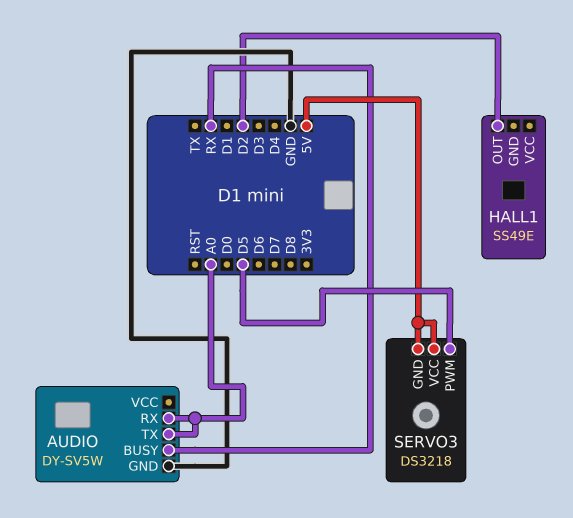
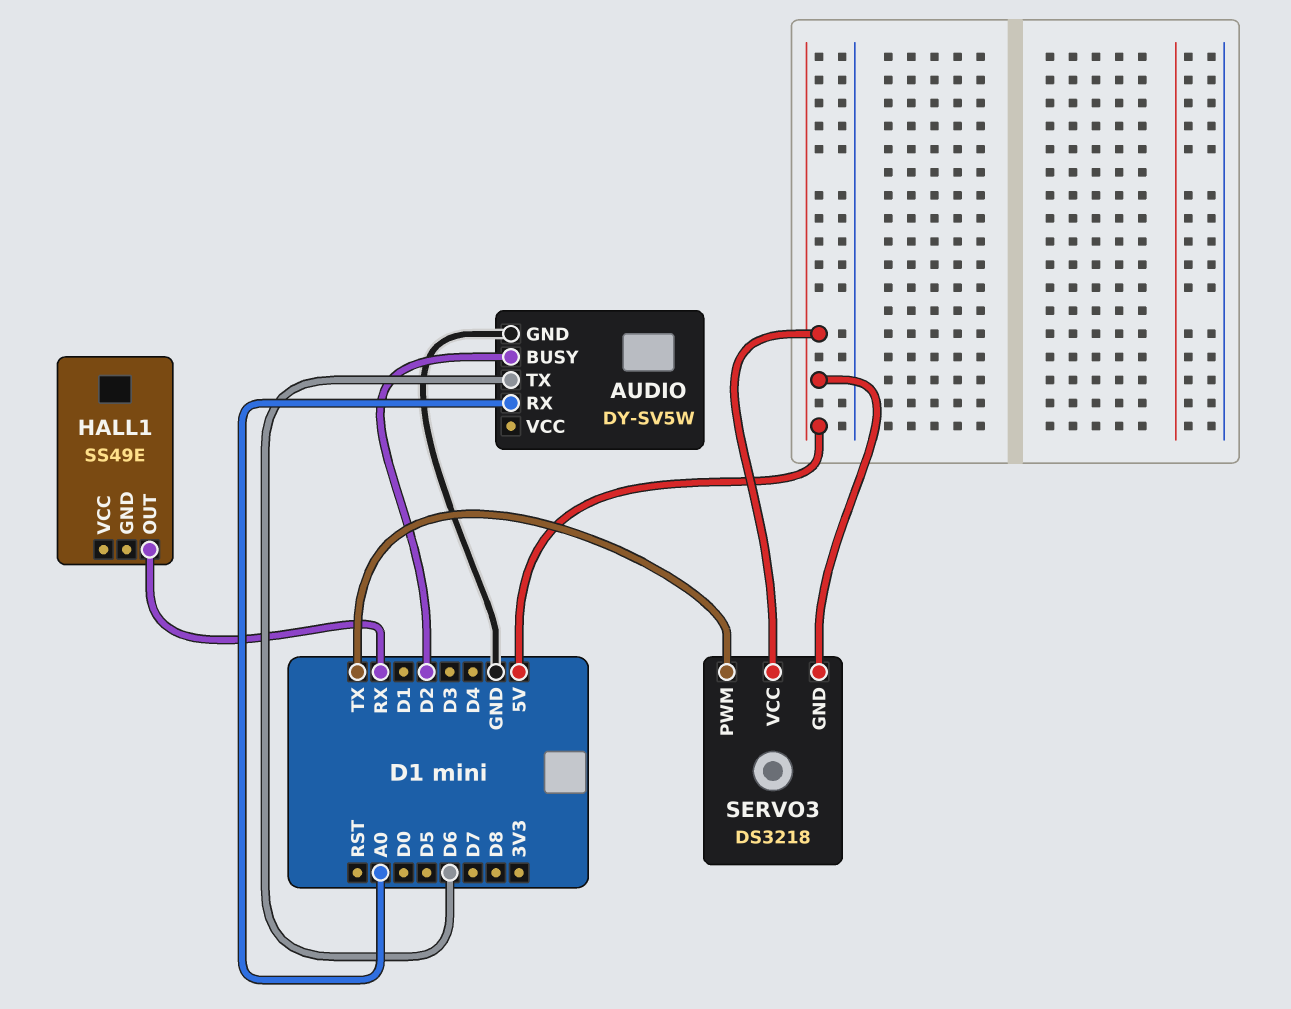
AUDIO pin BUSY: RX -> D2
AUDIO pin TX: A0 -> D6
HALL1 pin OUT: D2 -> RX
SERVO3 pin PWM: D5 -> TX

